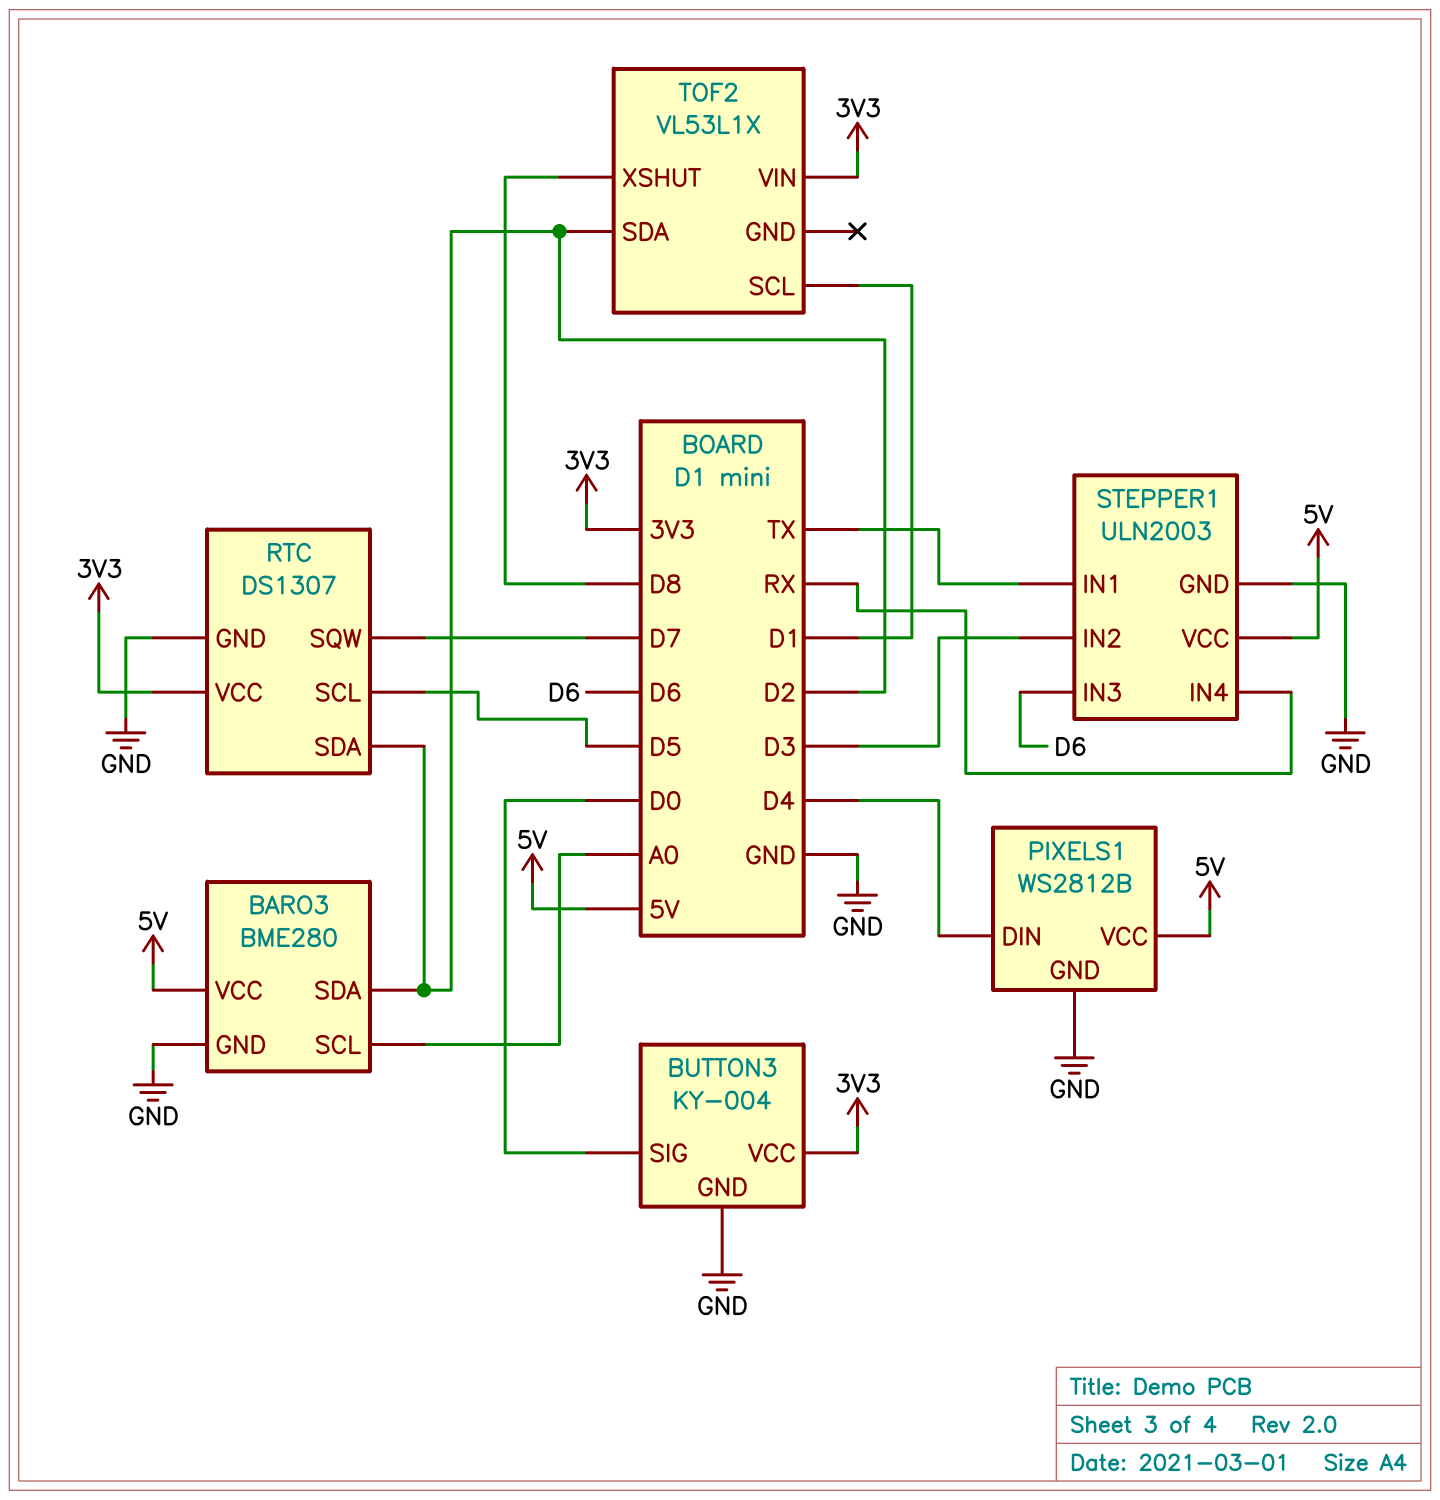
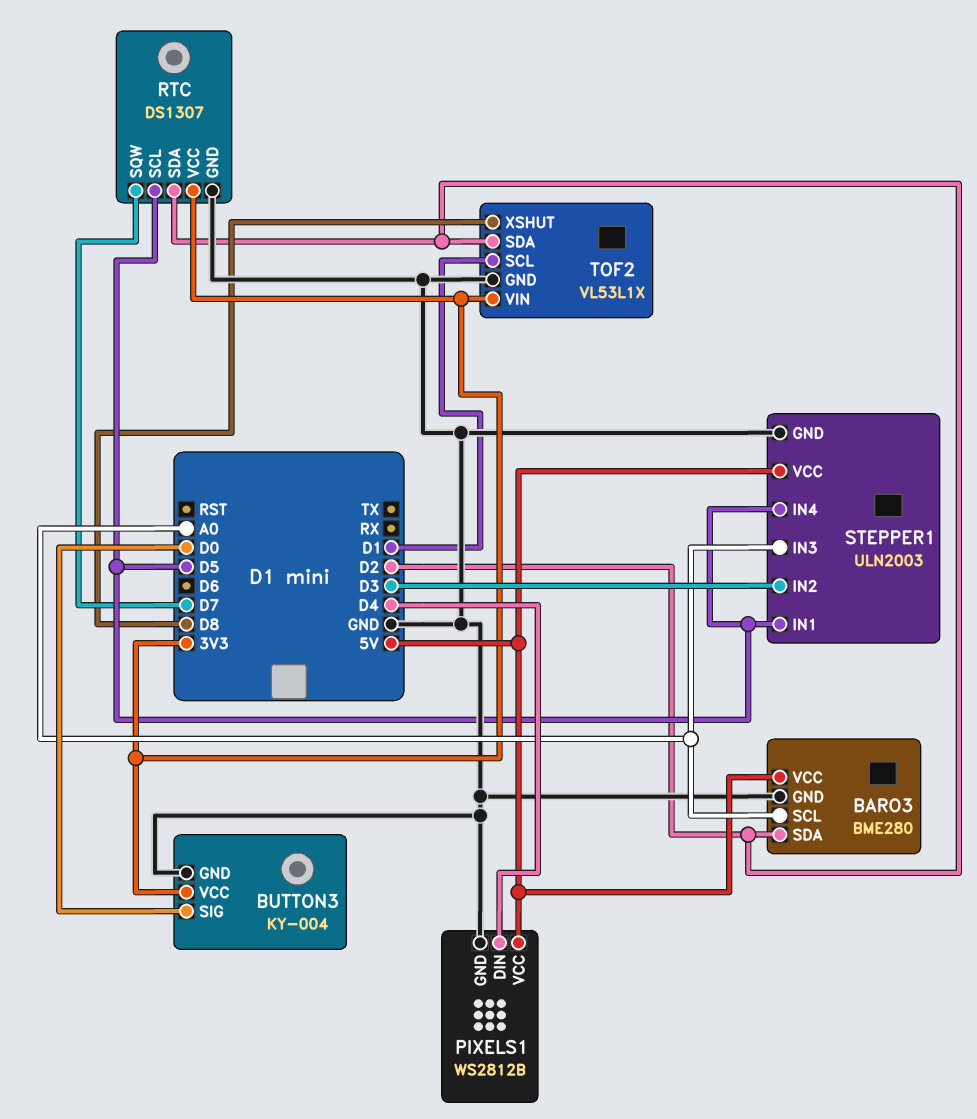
STEPPER1 pin IN1: TX -> D5
STEPPER1 pin IN3: D6 -> A0
STEPPER1 pin IN4: RX -> D5
TOF2 pin GND: none -> GND

